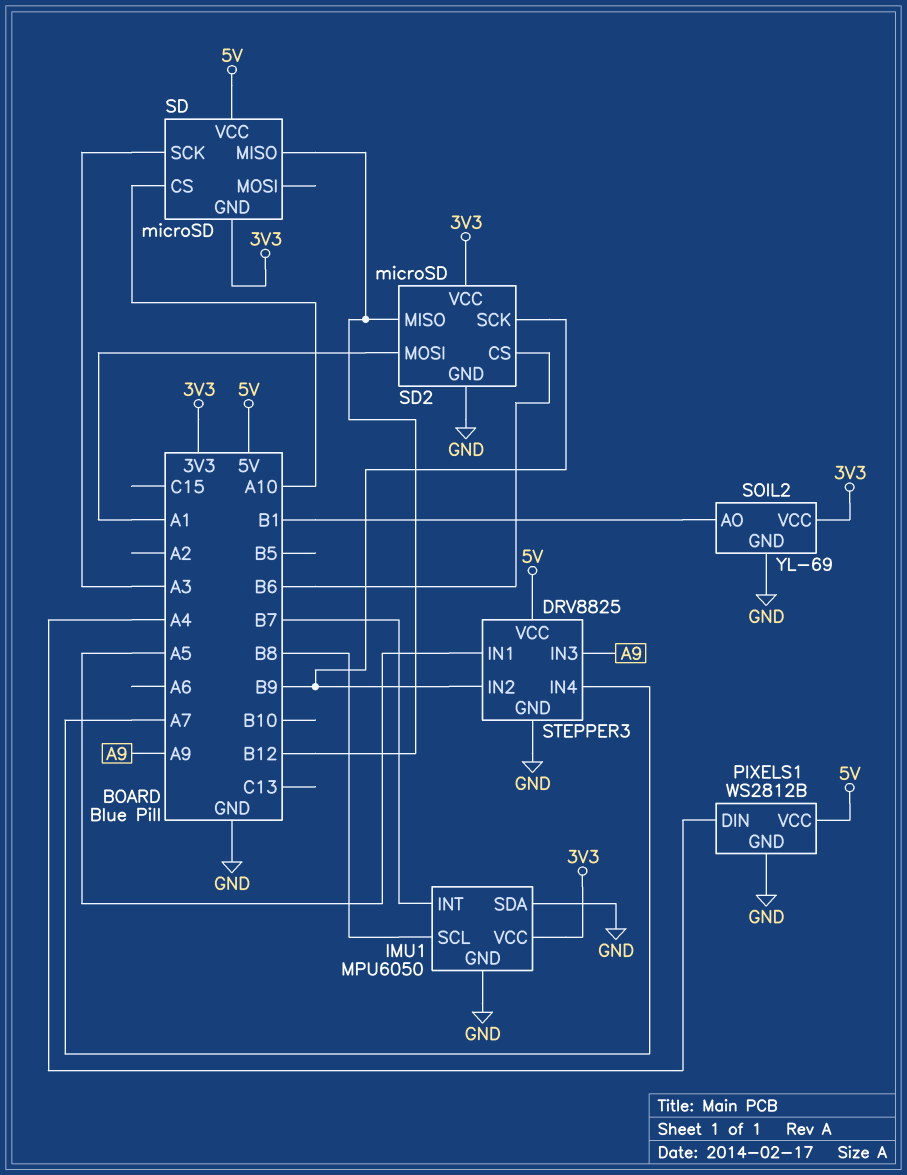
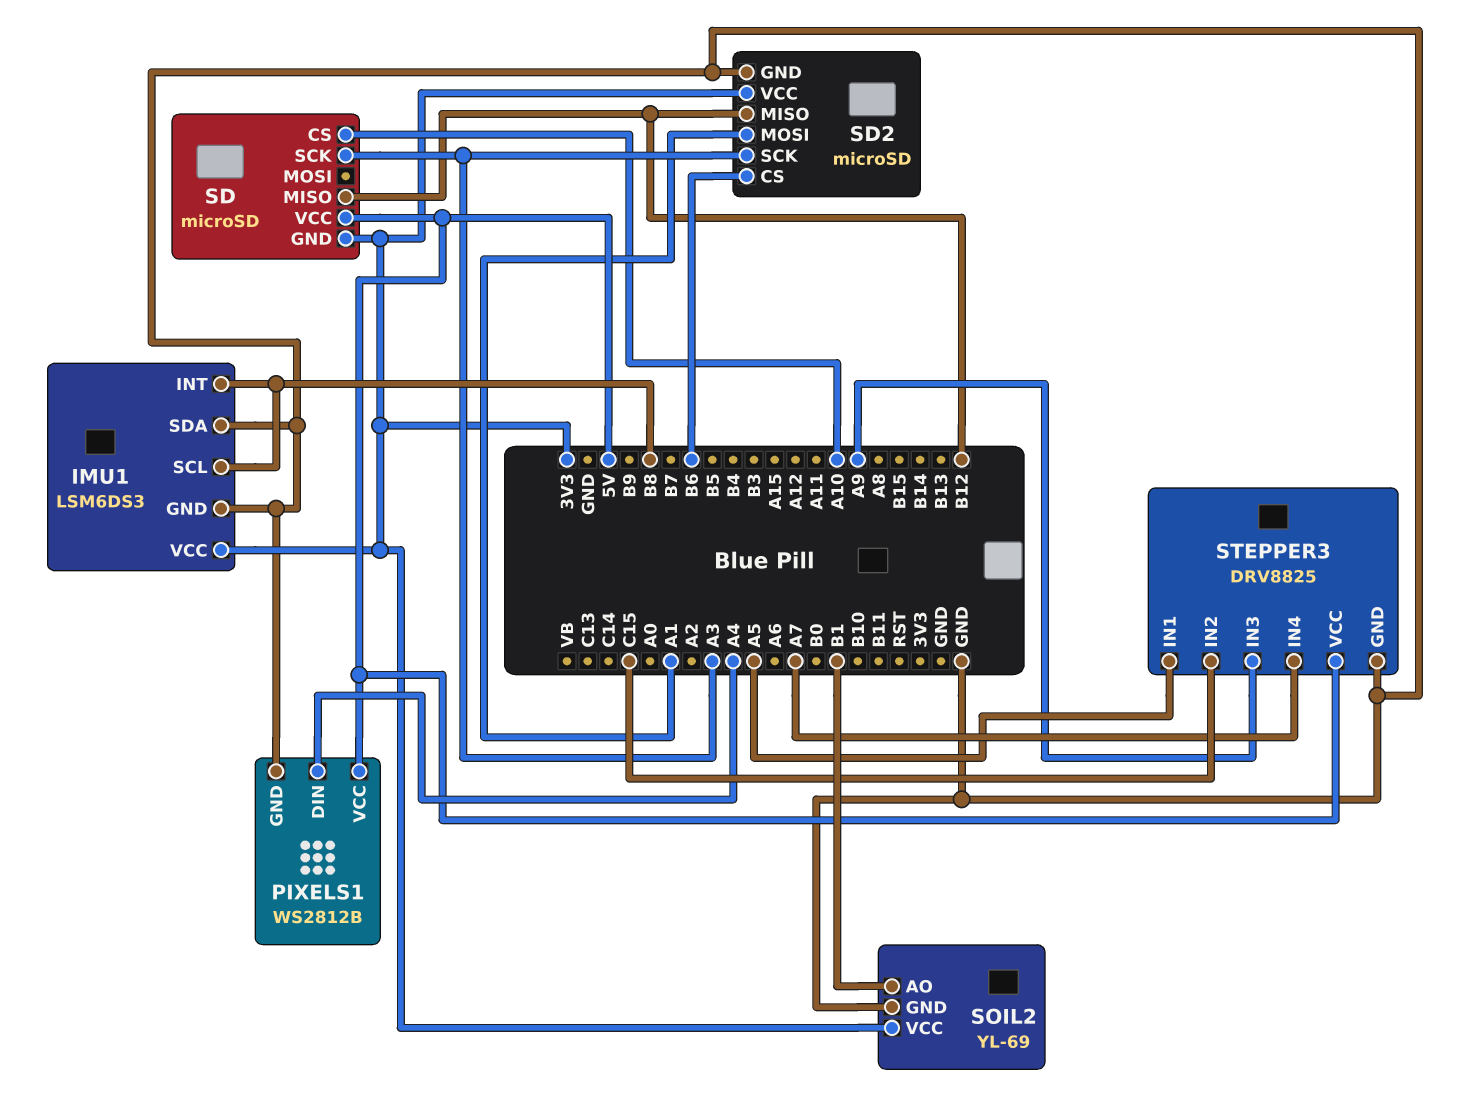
IMU1: MPU6050 -> LSM6DS3
IMU1 pin INT: B7 -> B8
SD2 pin SCK: B9 -> A3
STEPPER3 pin IN2: B9 -> C15

